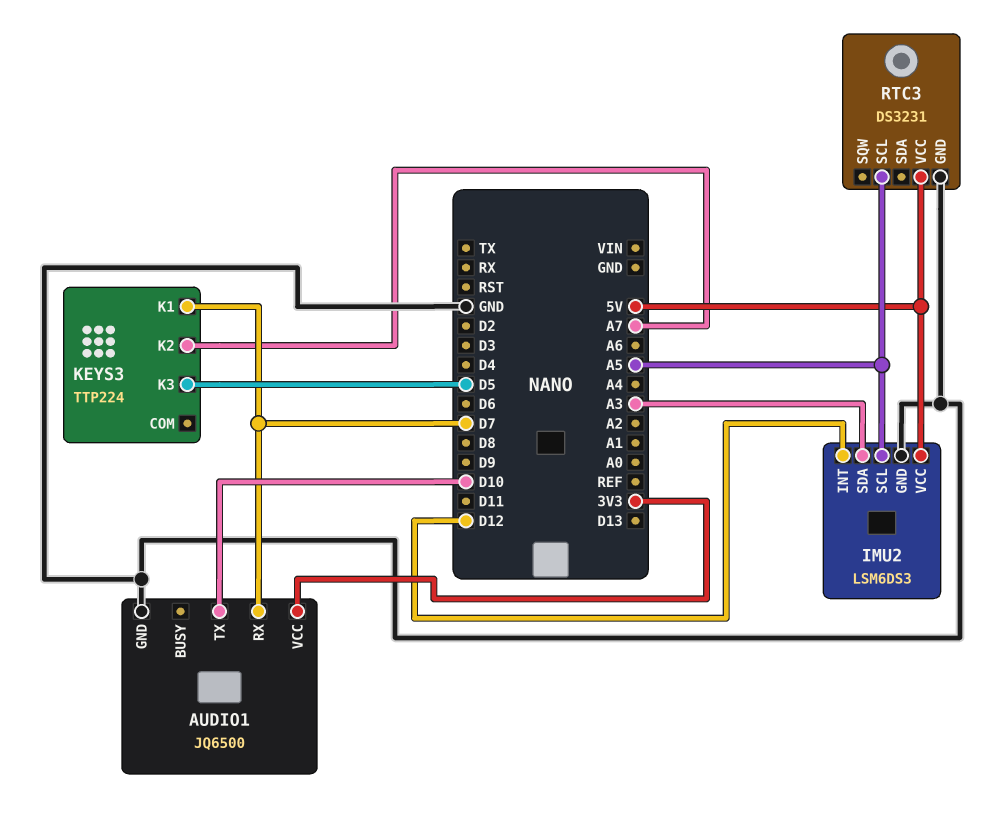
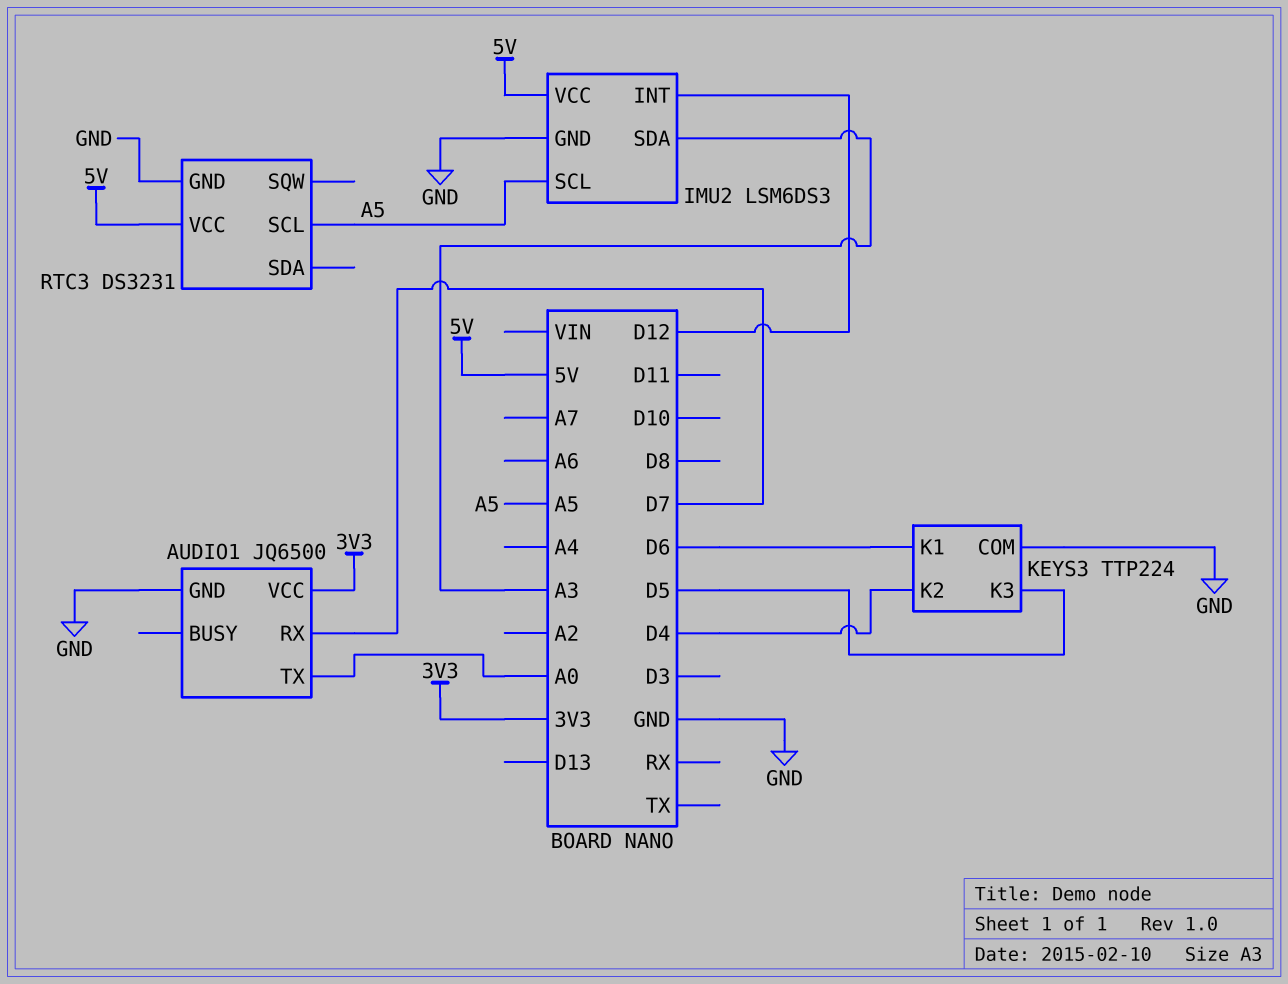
AUDIO1 pin TX: D10 -> A0
KEYS3 pin COM: none -> GND
KEYS3 pin K1: D7 -> D6
KEYS3 pin K2: A7 -> D4

